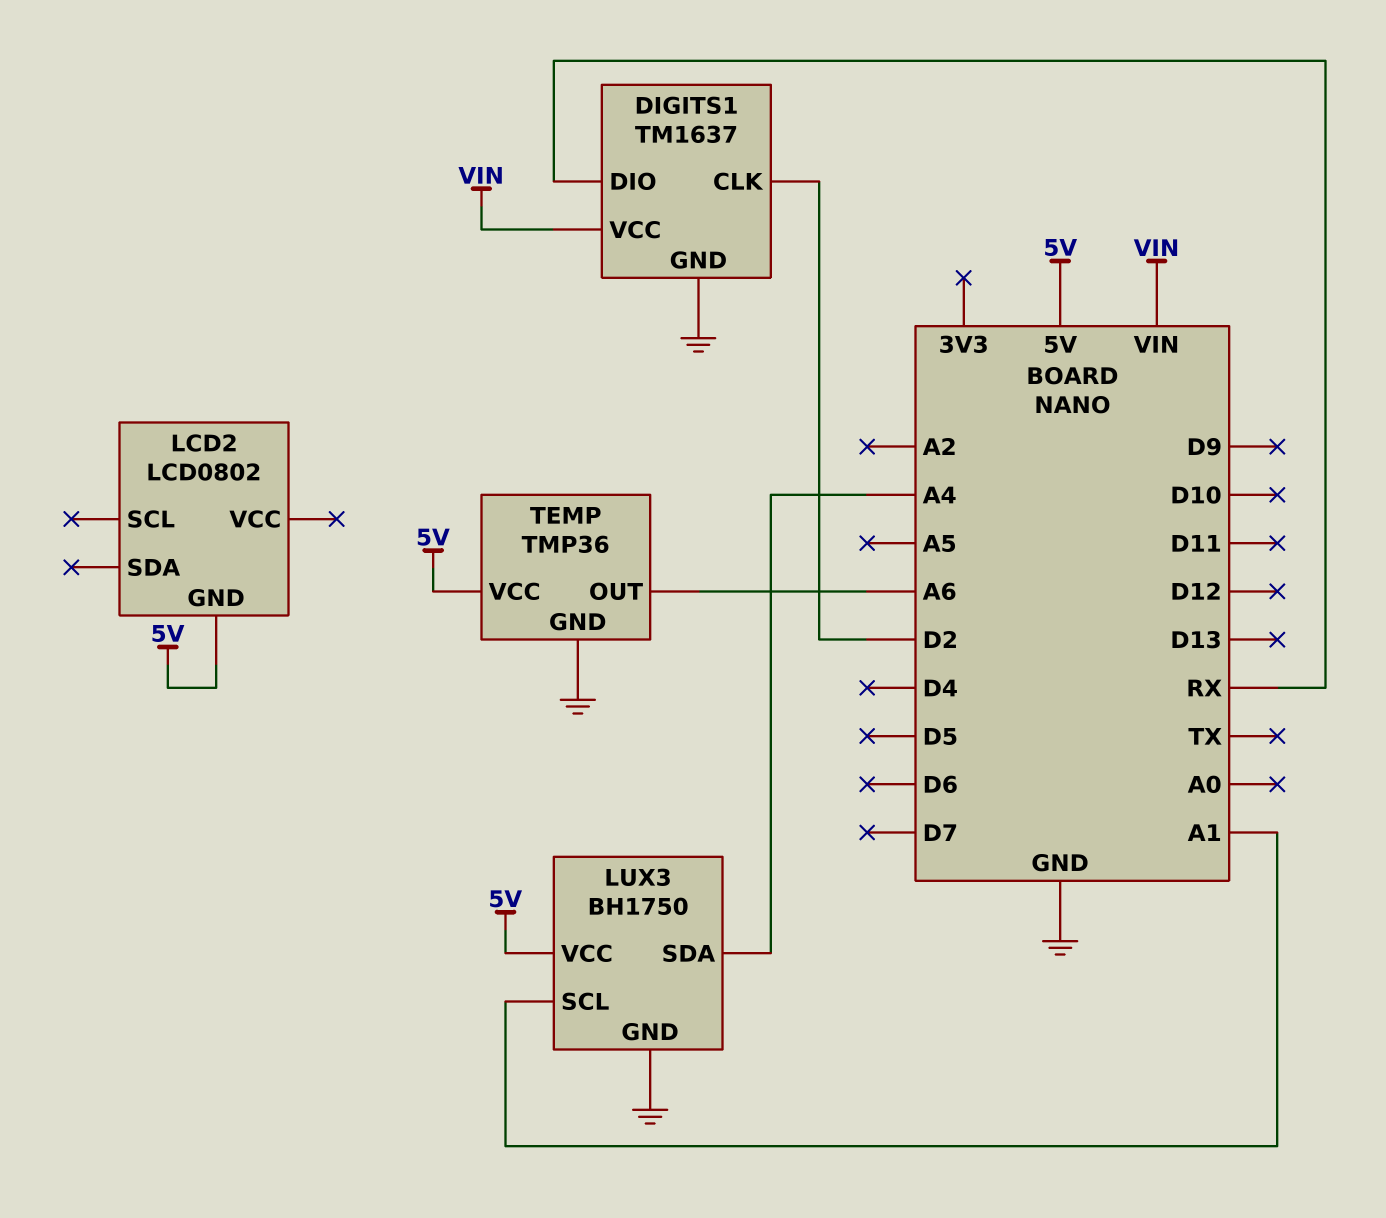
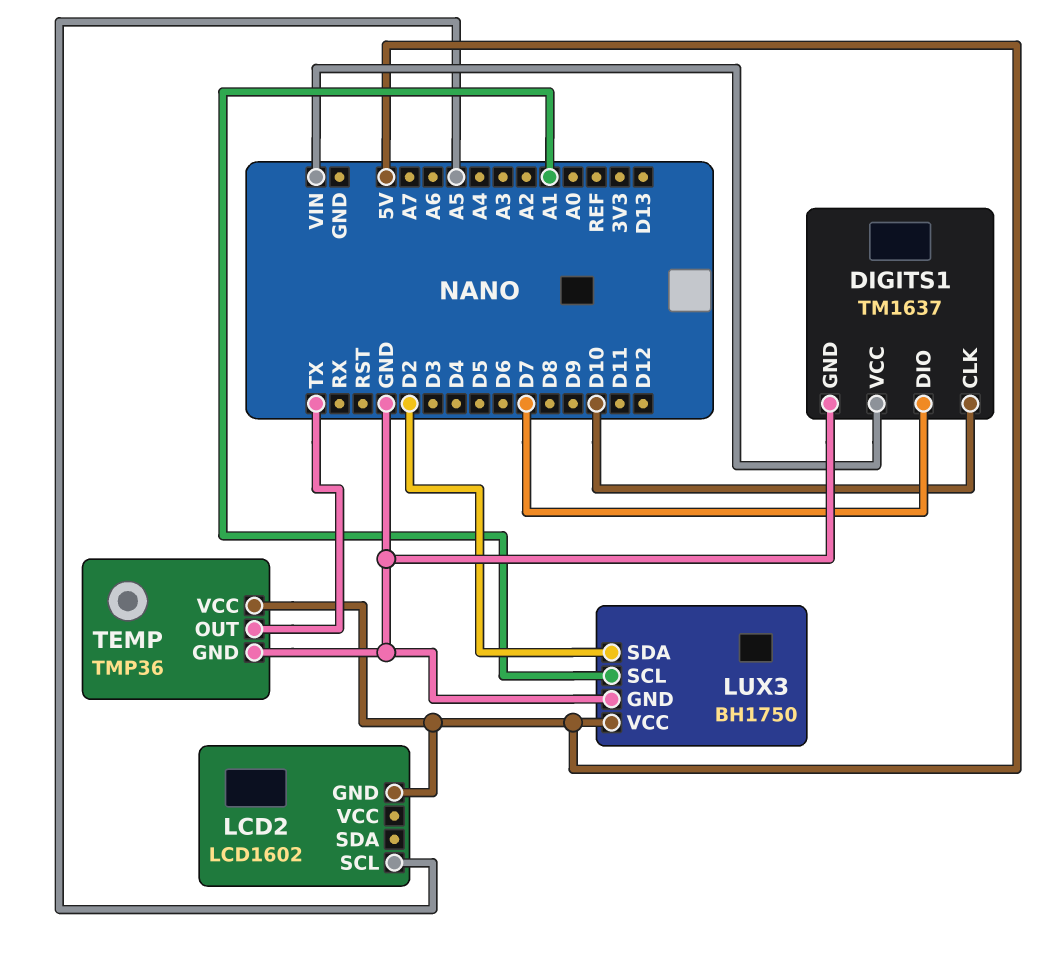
DIGITS1 pin CLK: D2 -> D10
DIGITS1 pin DIO: RX -> D7
LCD2: LCD0802 -> LCD1602
LCD2 pin SCL: none -> A5
LUX3 pin SDA: A4 -> D2
TEMP pin OUT: A6 -> TX

